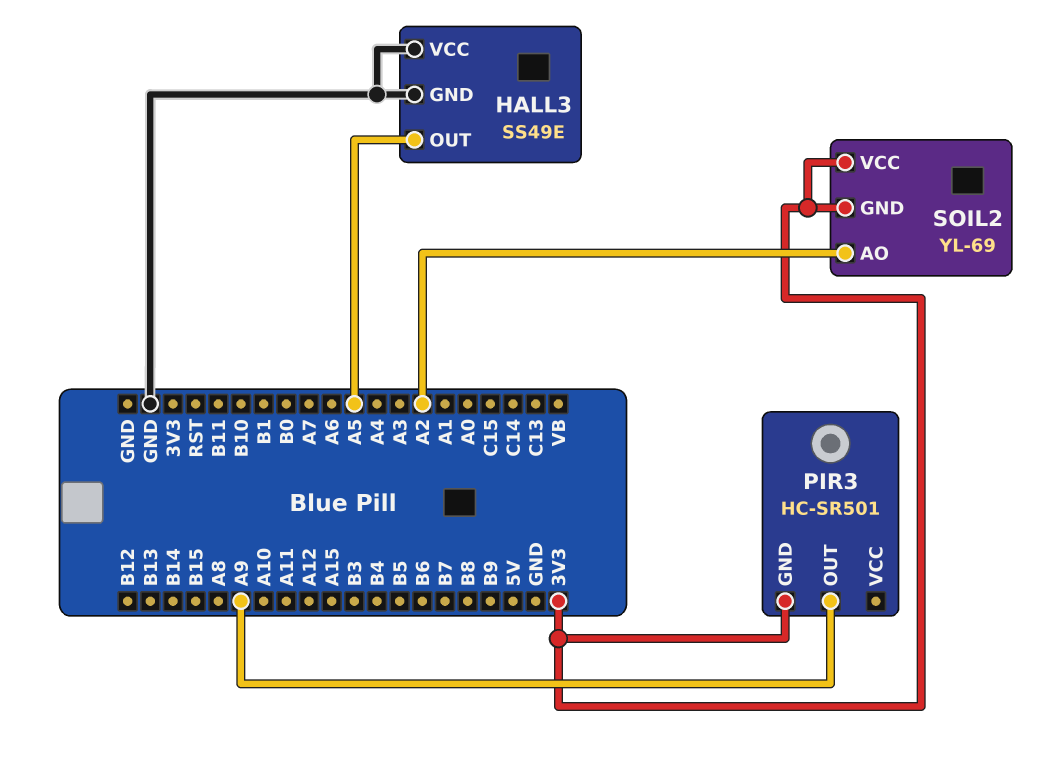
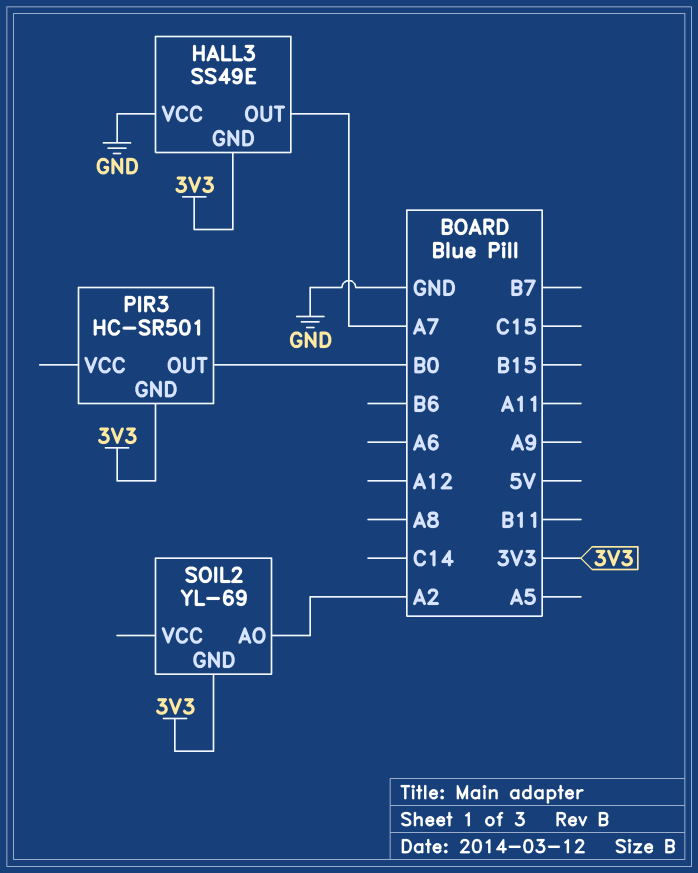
HALL3 pin GND: GND -> 3V3
HALL3 pin OUT: A5 -> A7
PIR3 pin OUT: A9 -> B0
SOIL2 pin VCC: 3V3 -> none

